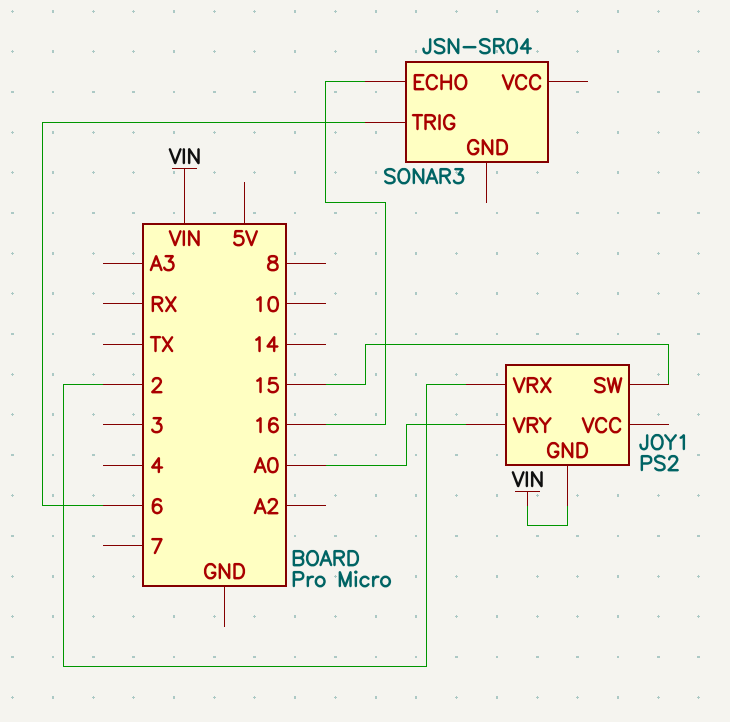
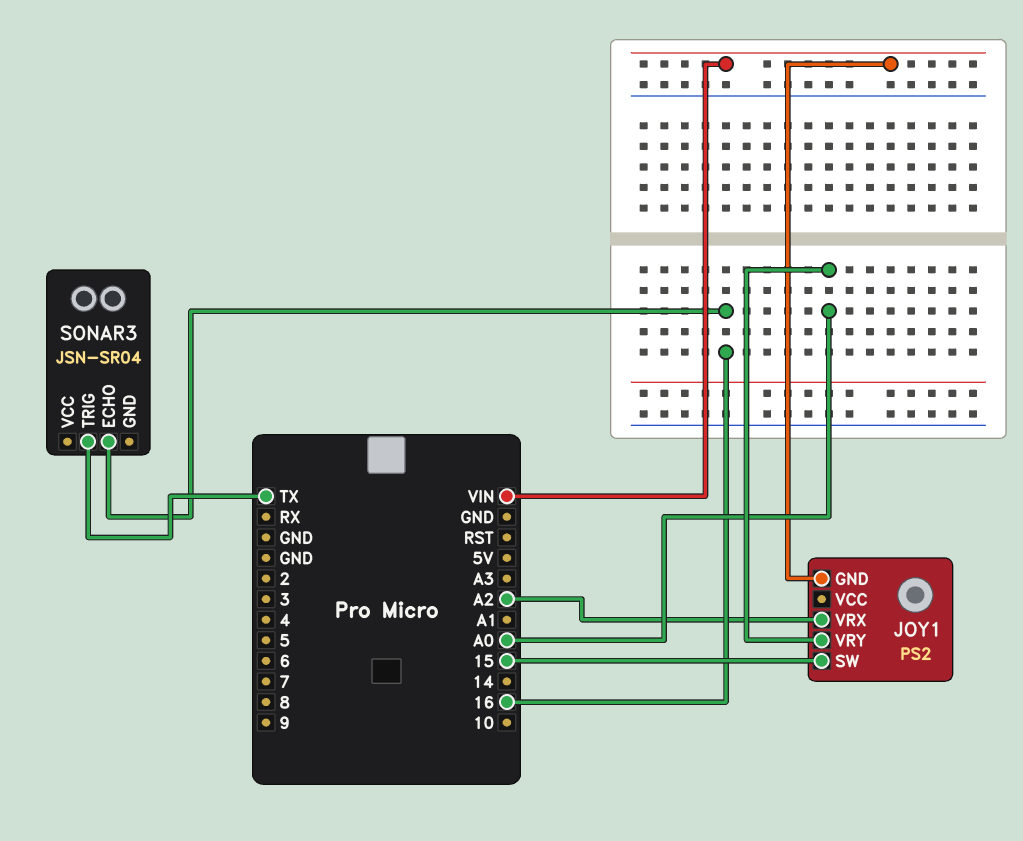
JOY1 pin VRX: 2 -> A2
SONAR3 pin TRIG: 6 -> TX

